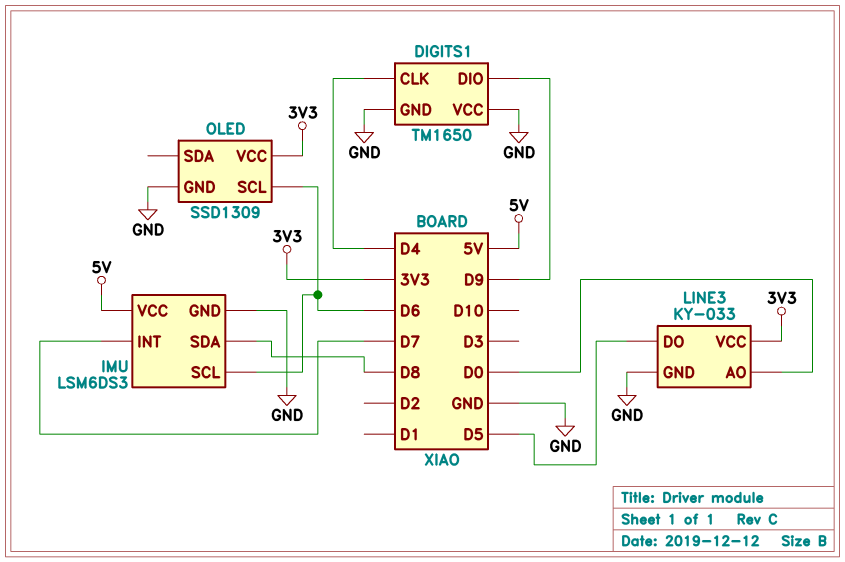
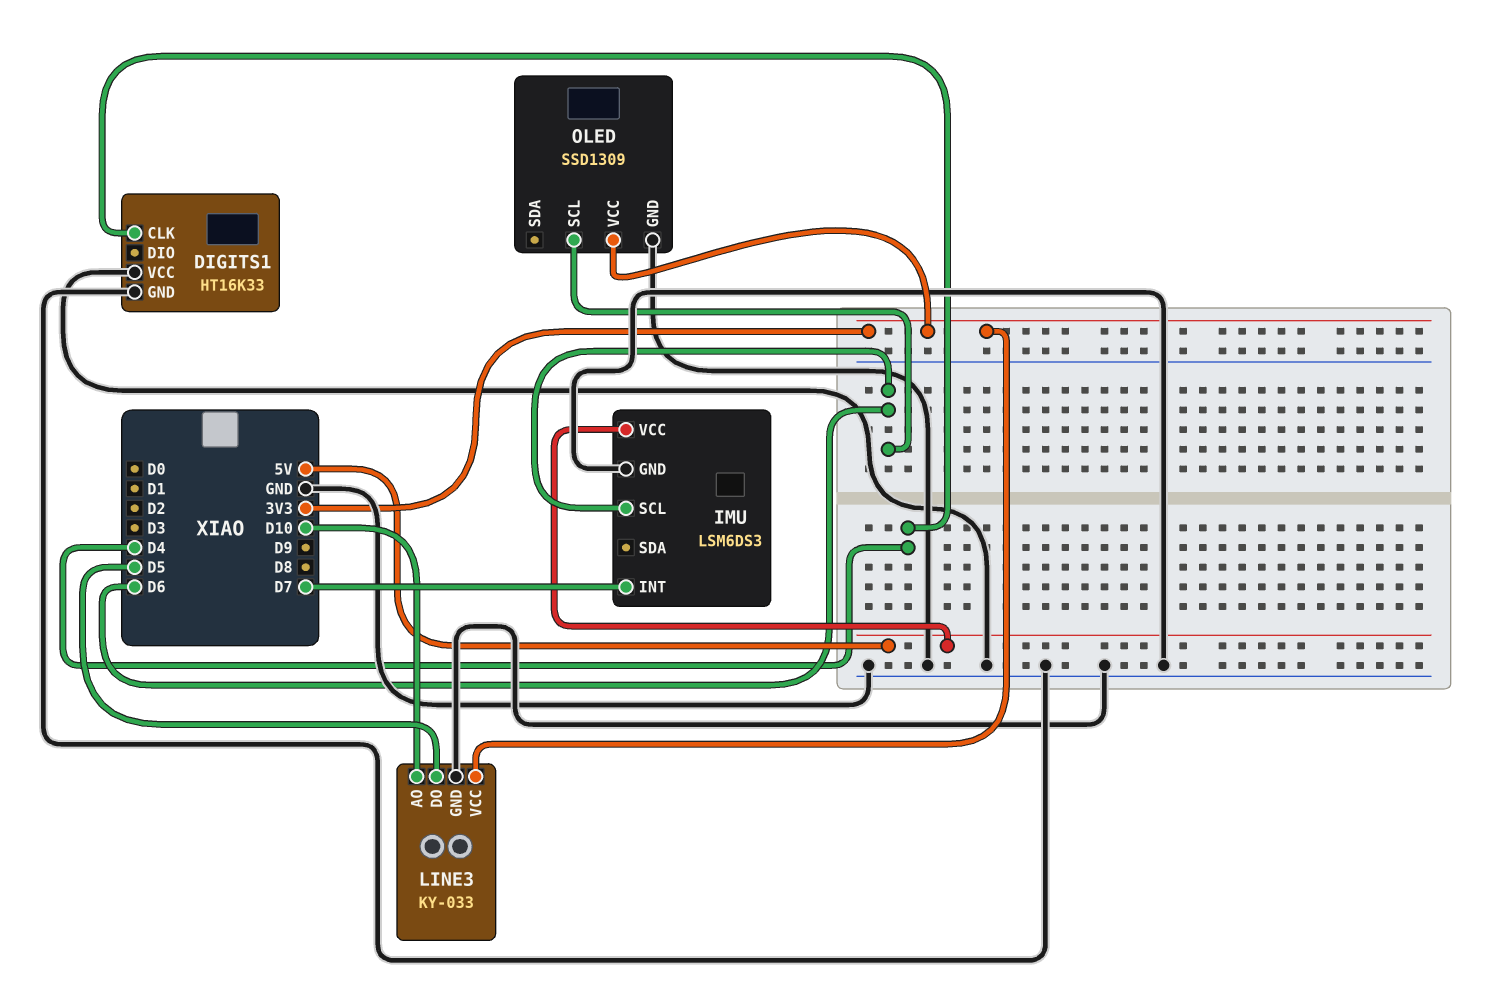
DIGITS1: TM1650 -> HT16K33
DIGITS1 pin DIO: D9 -> none
IMU pin SDA: D8 -> none
LINE3 pin AO: D0 -> D10

